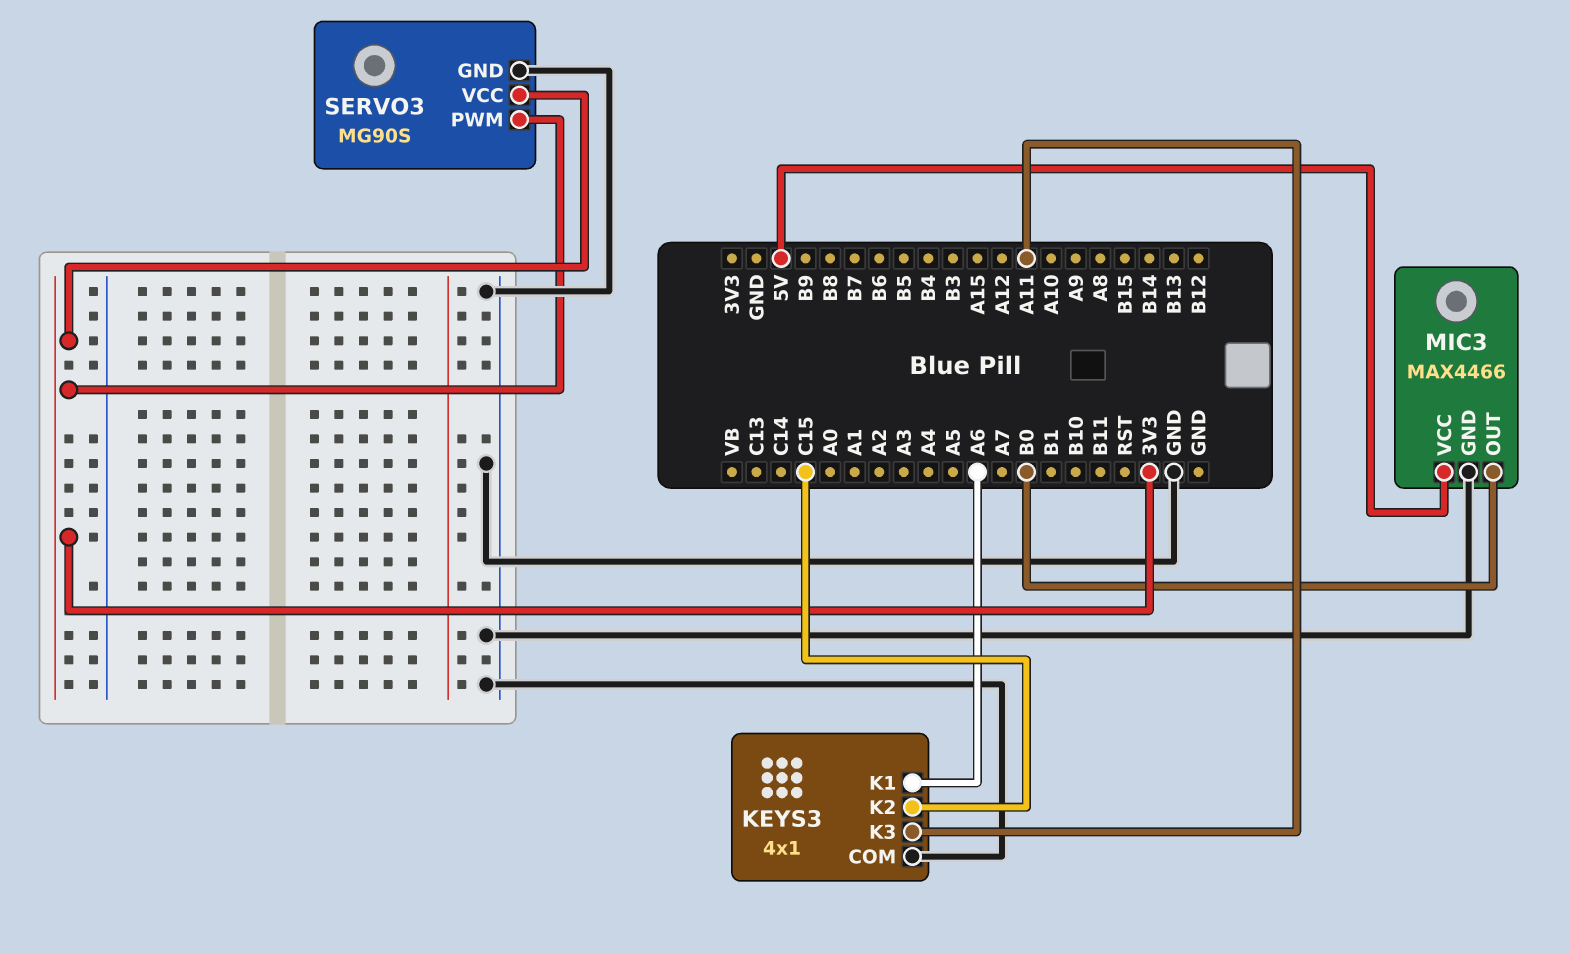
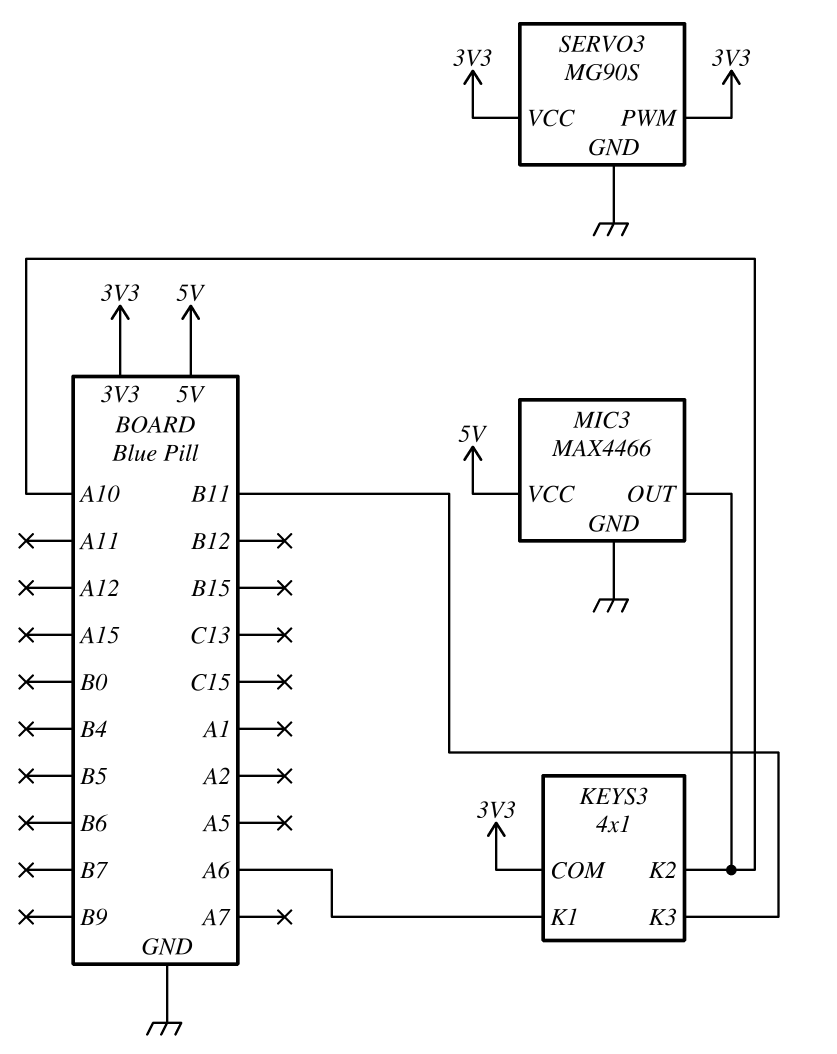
KEYS3 pin COM: GND -> 3V3
KEYS3 pin K2: C15 -> A10
KEYS3 pin K3: A11 -> B11
MIC3 pin OUT: B0 -> A10

